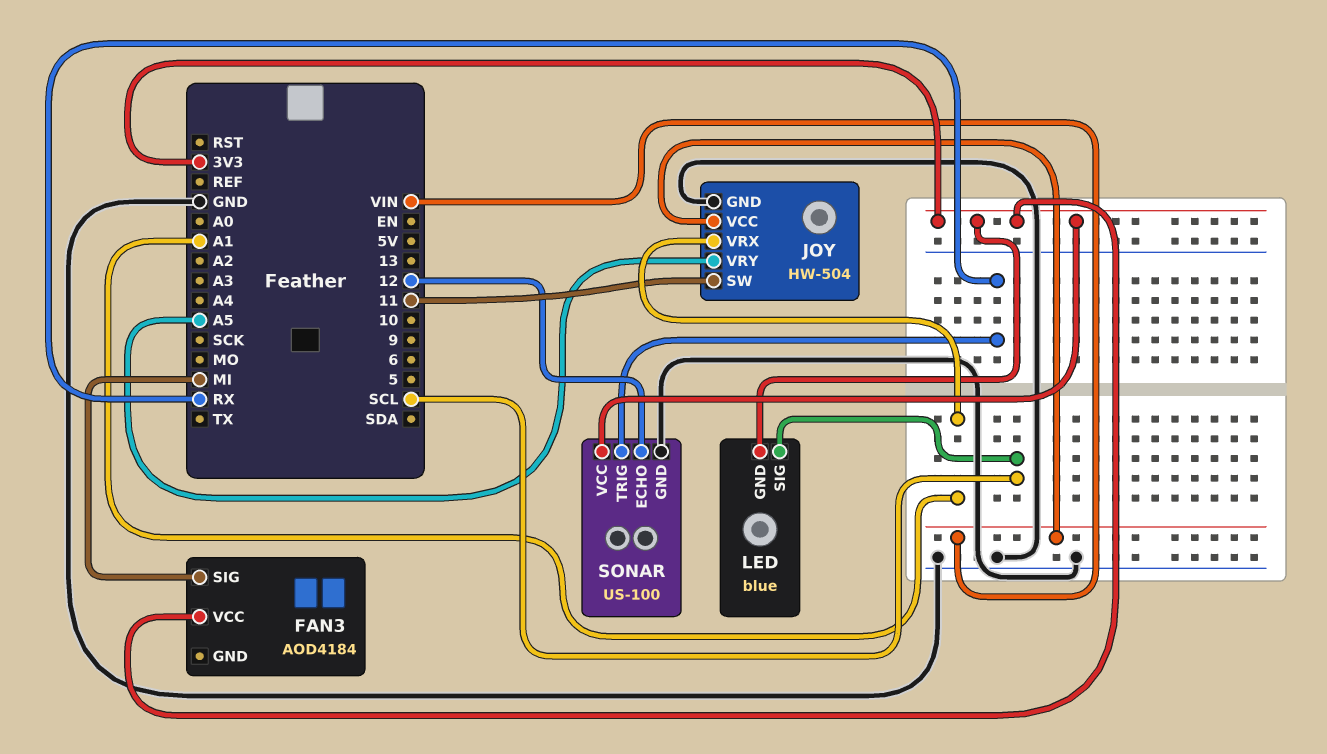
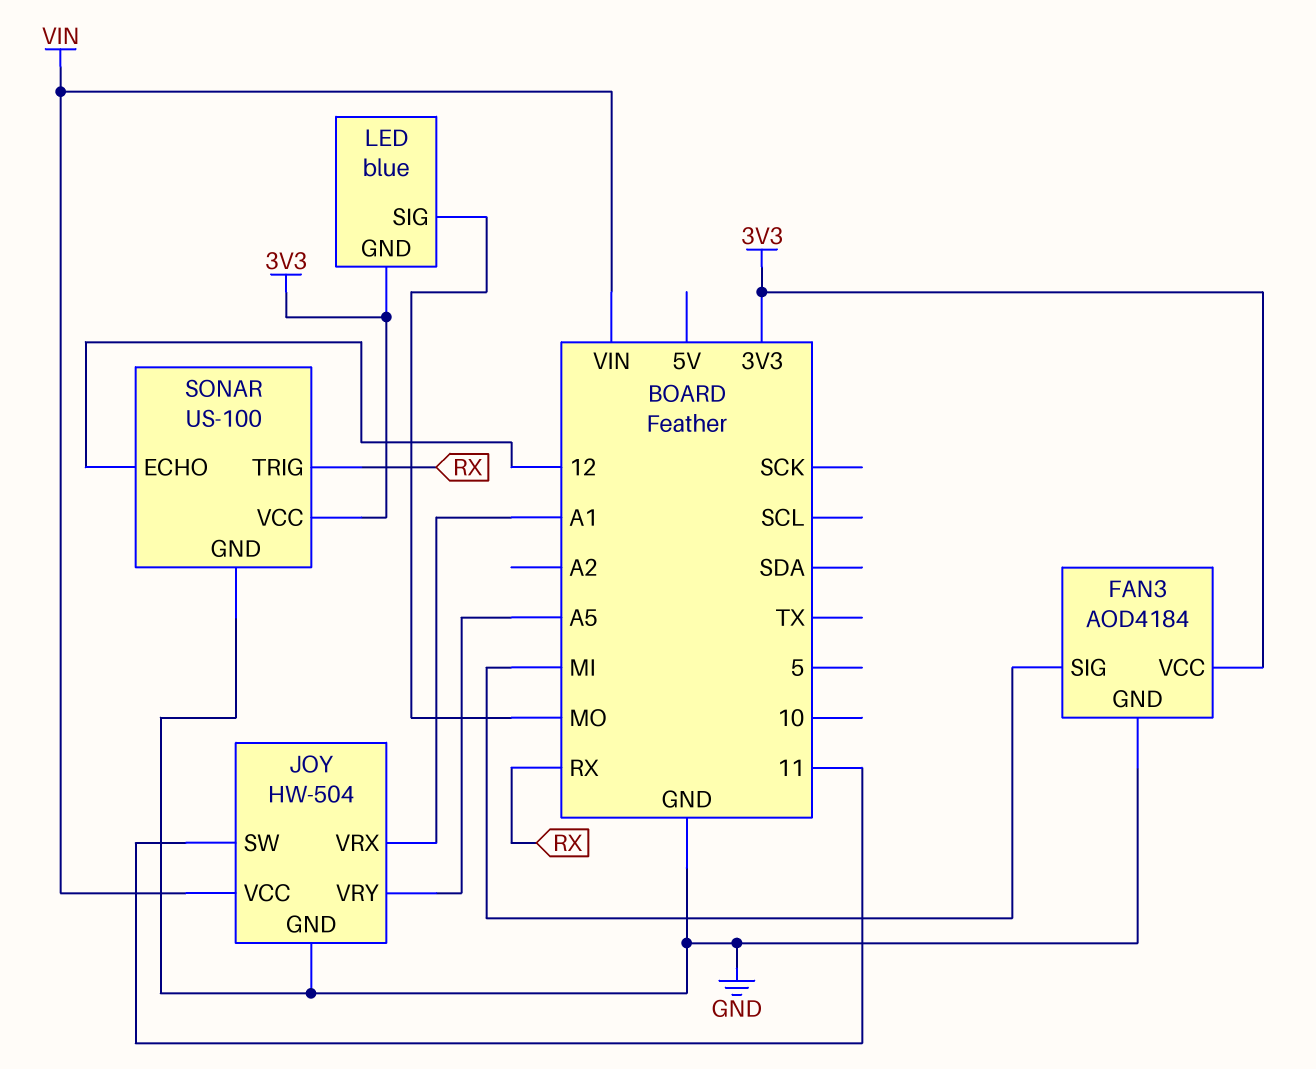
FAN3 pin GND: none -> GND
LED pin SIG: SCL -> MO

